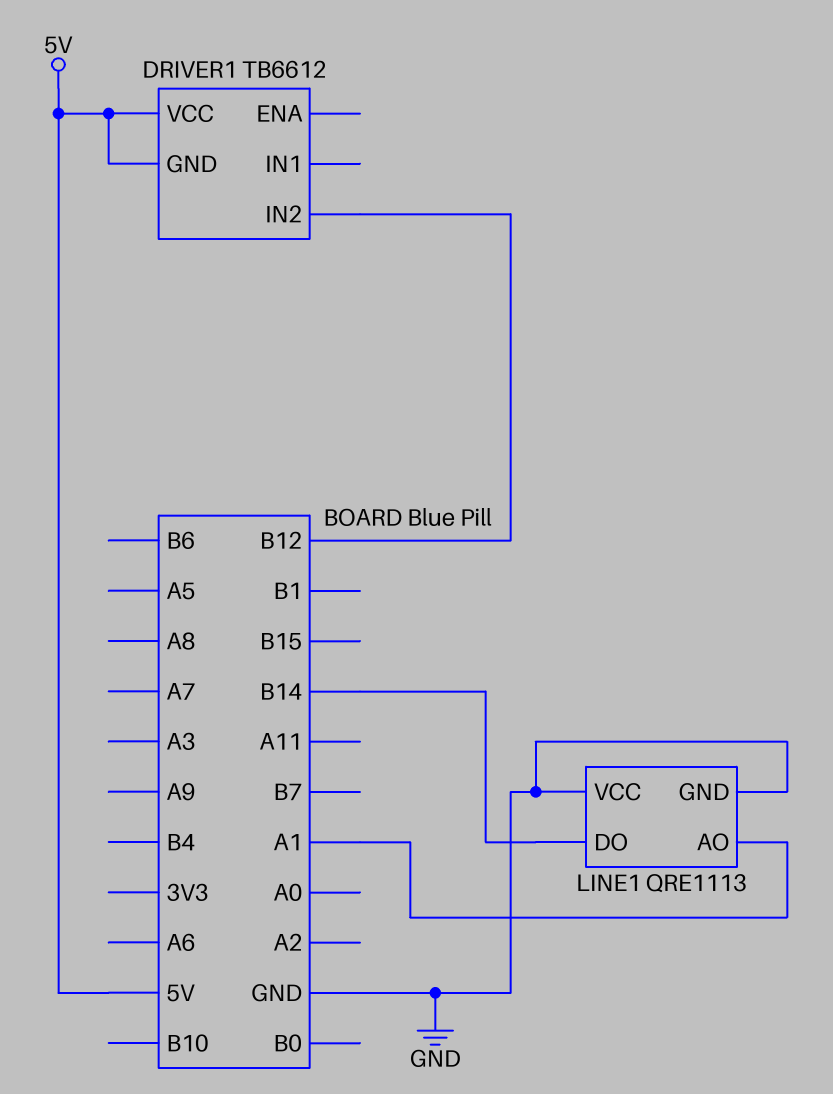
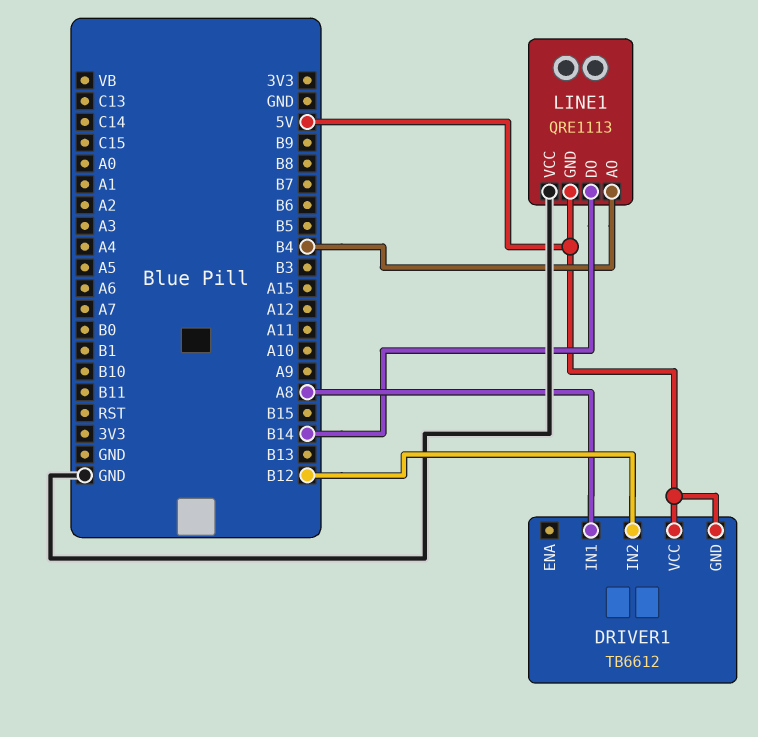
DRIVER1 pin IN1: none -> A8
LINE1 pin AO: A1 -> B4
LINE1 pin GND: GND -> 5V

